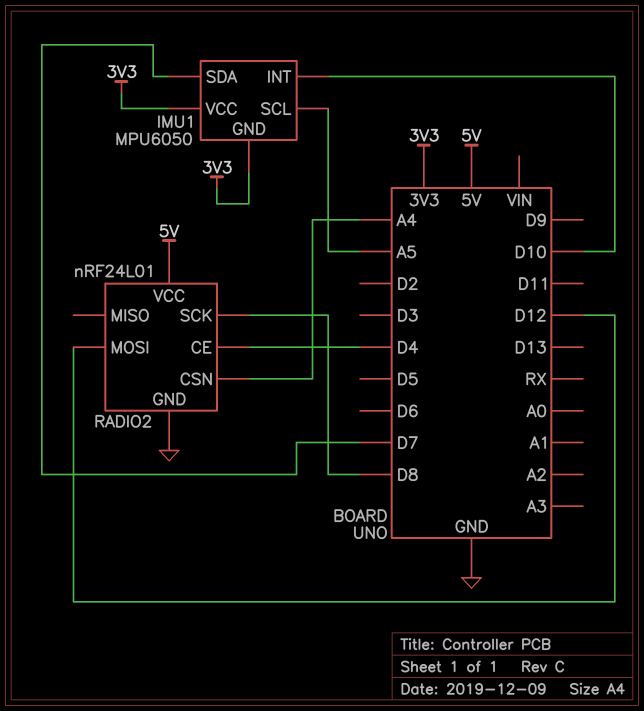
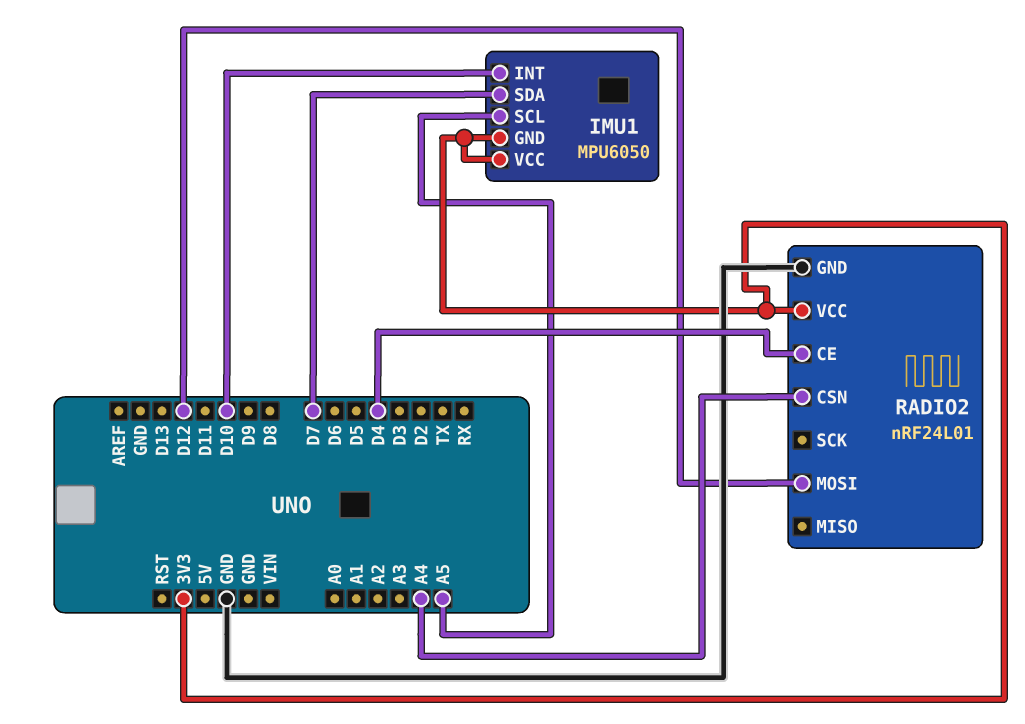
RADIO2 pin SCK: D8 -> none
RADIO2 pin VCC: 5V -> 3V3

